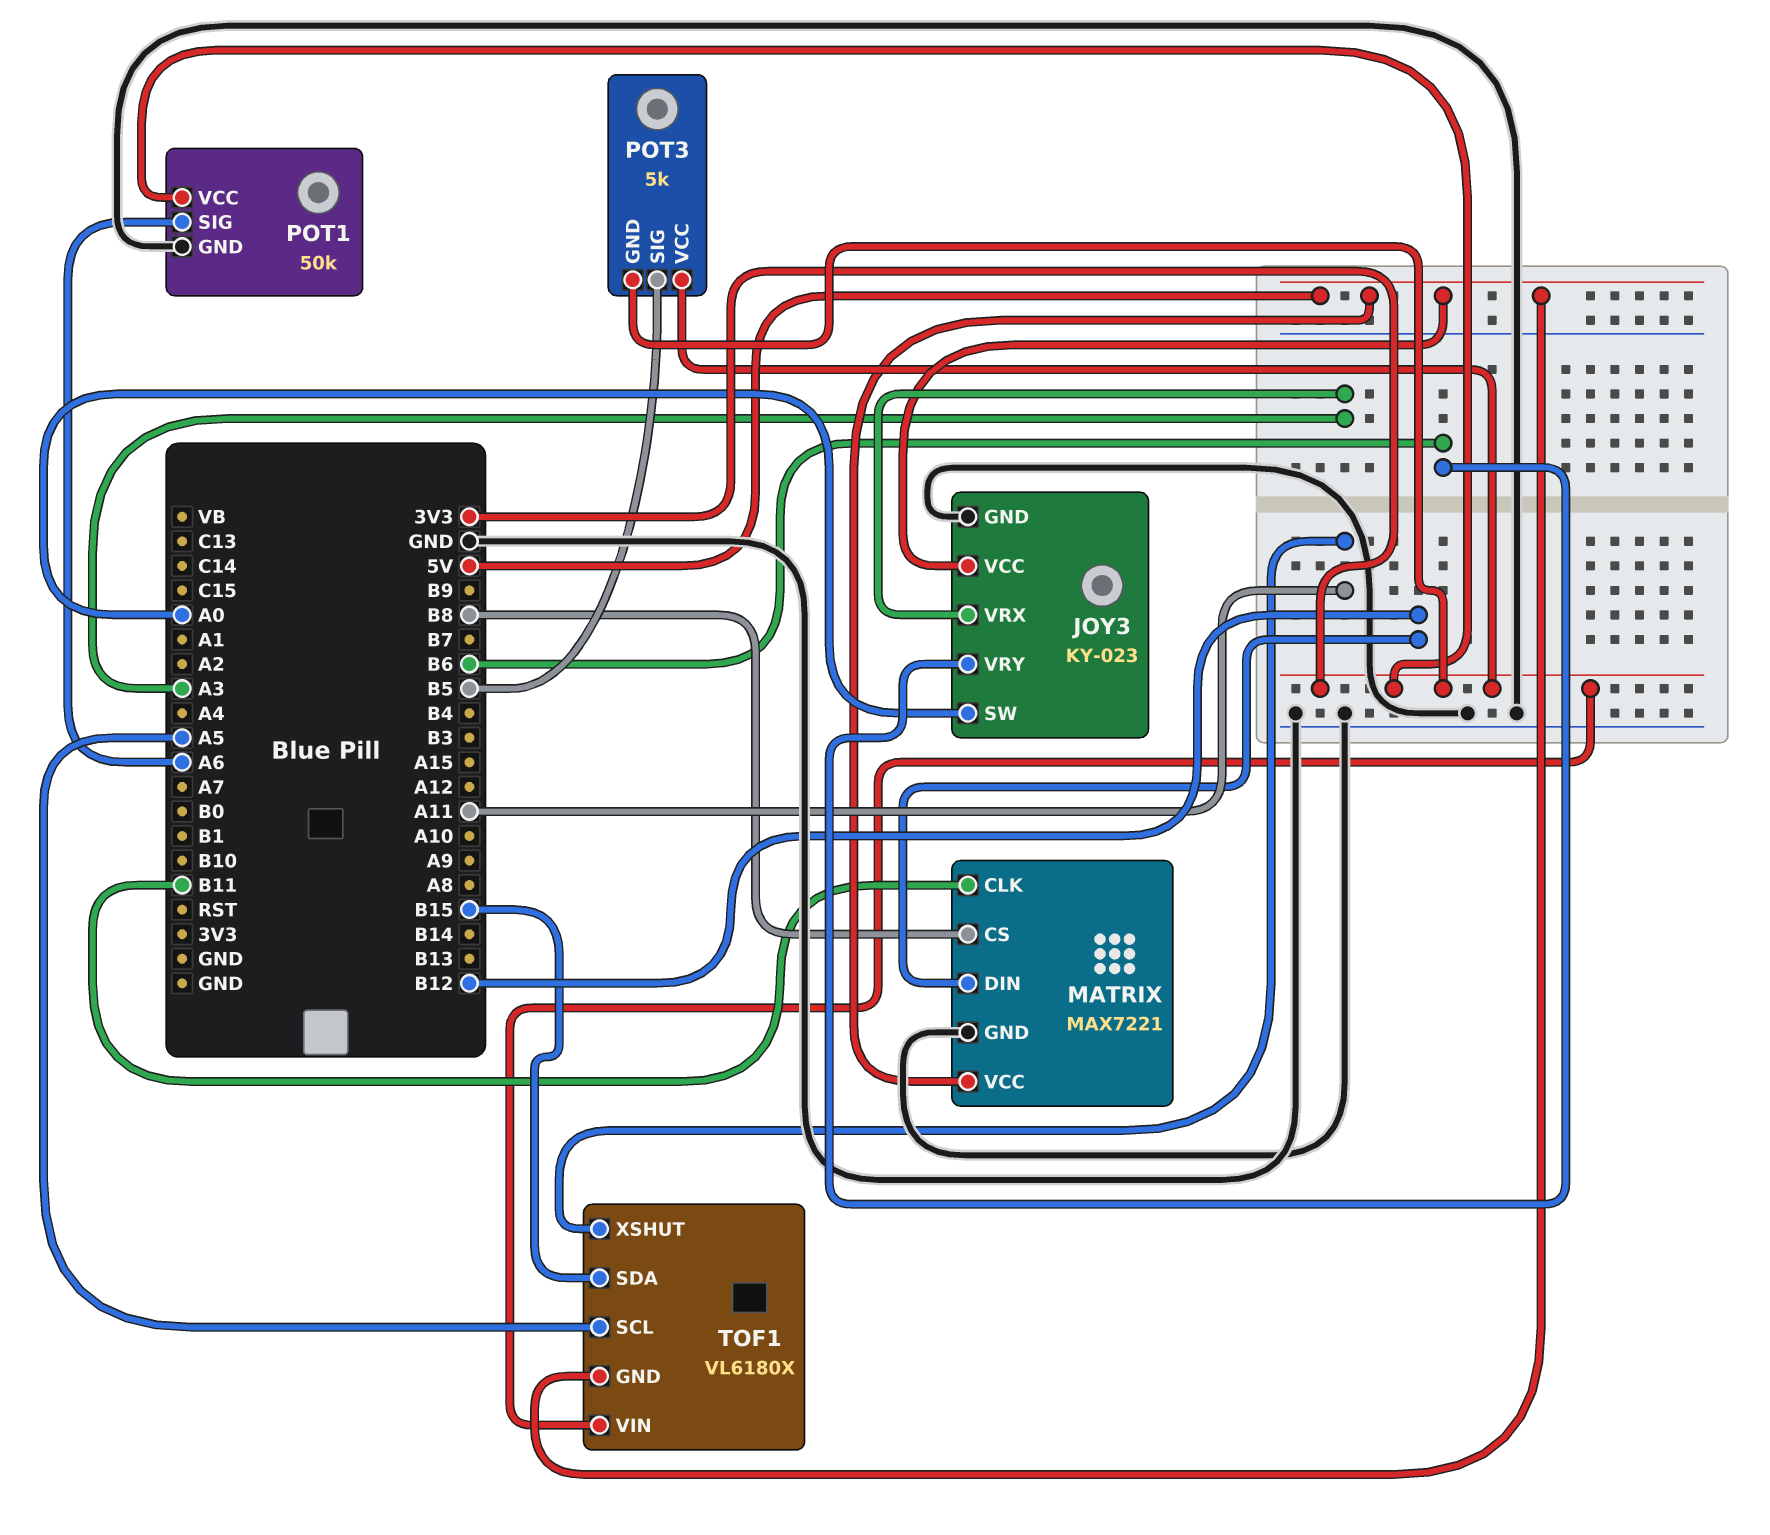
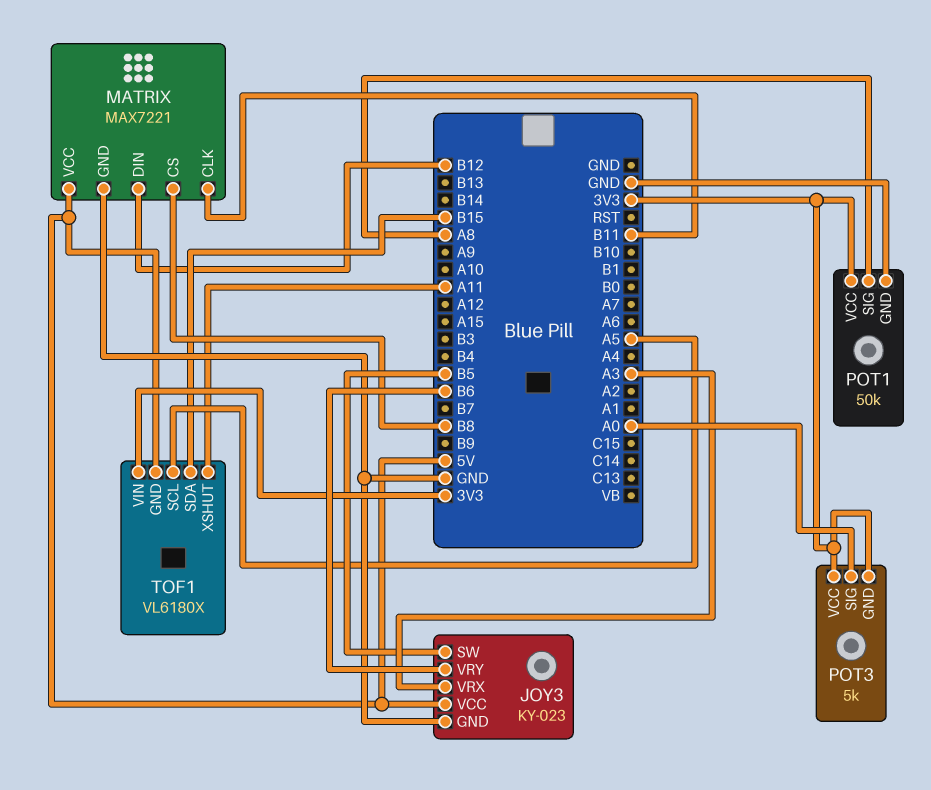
JOY3 pin SW: A0 -> B5
POT1 pin SIG: A6 -> A8
POT3 pin SIG: B5 -> A0

